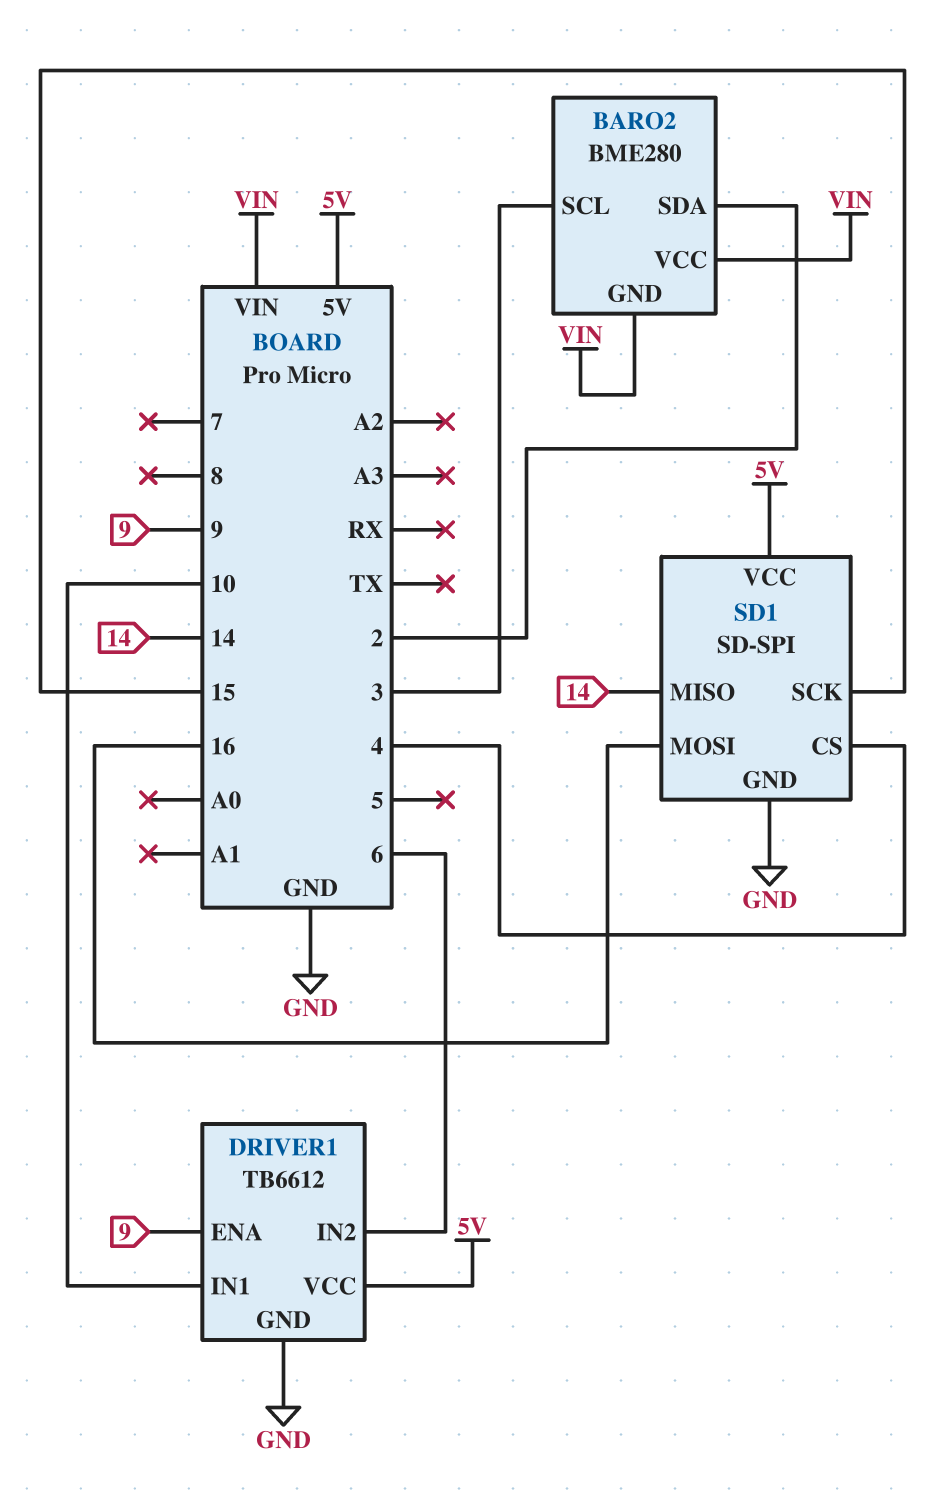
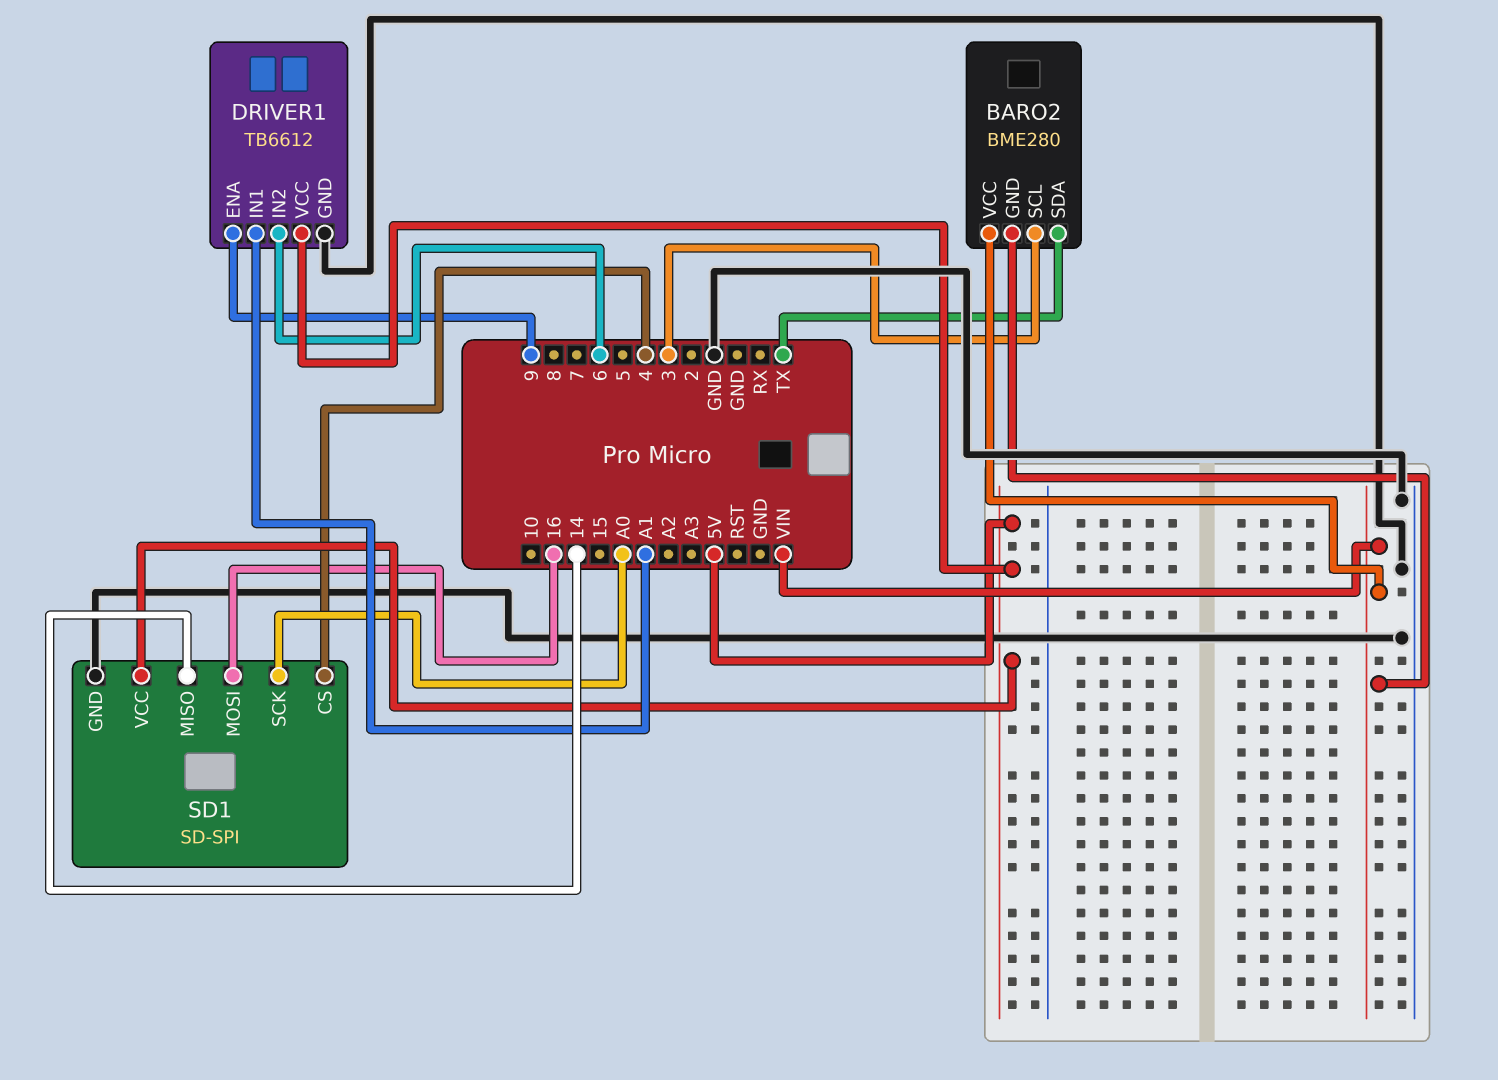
BARO2 pin SDA: 2 -> TX
DRIVER1 pin IN1: 10 -> A1
SD1 pin SCK: 15 -> A0

